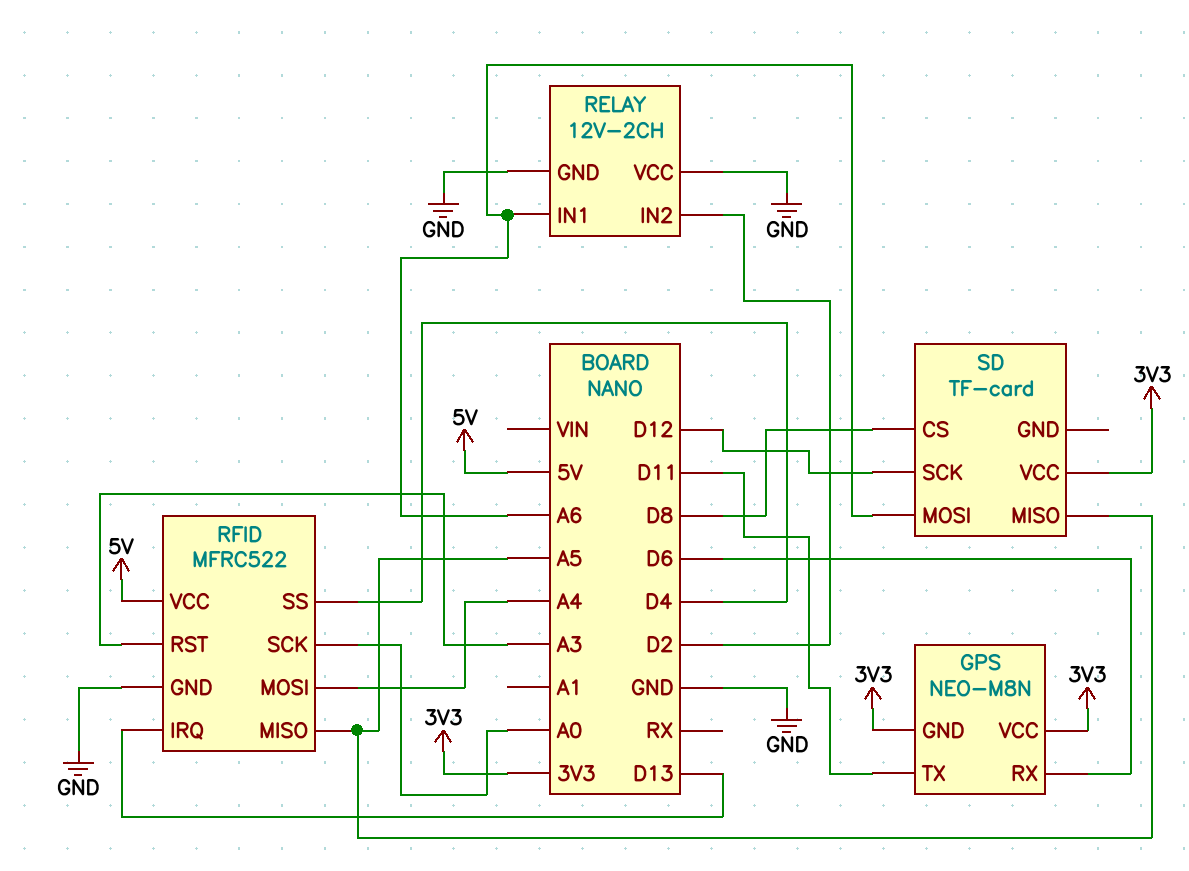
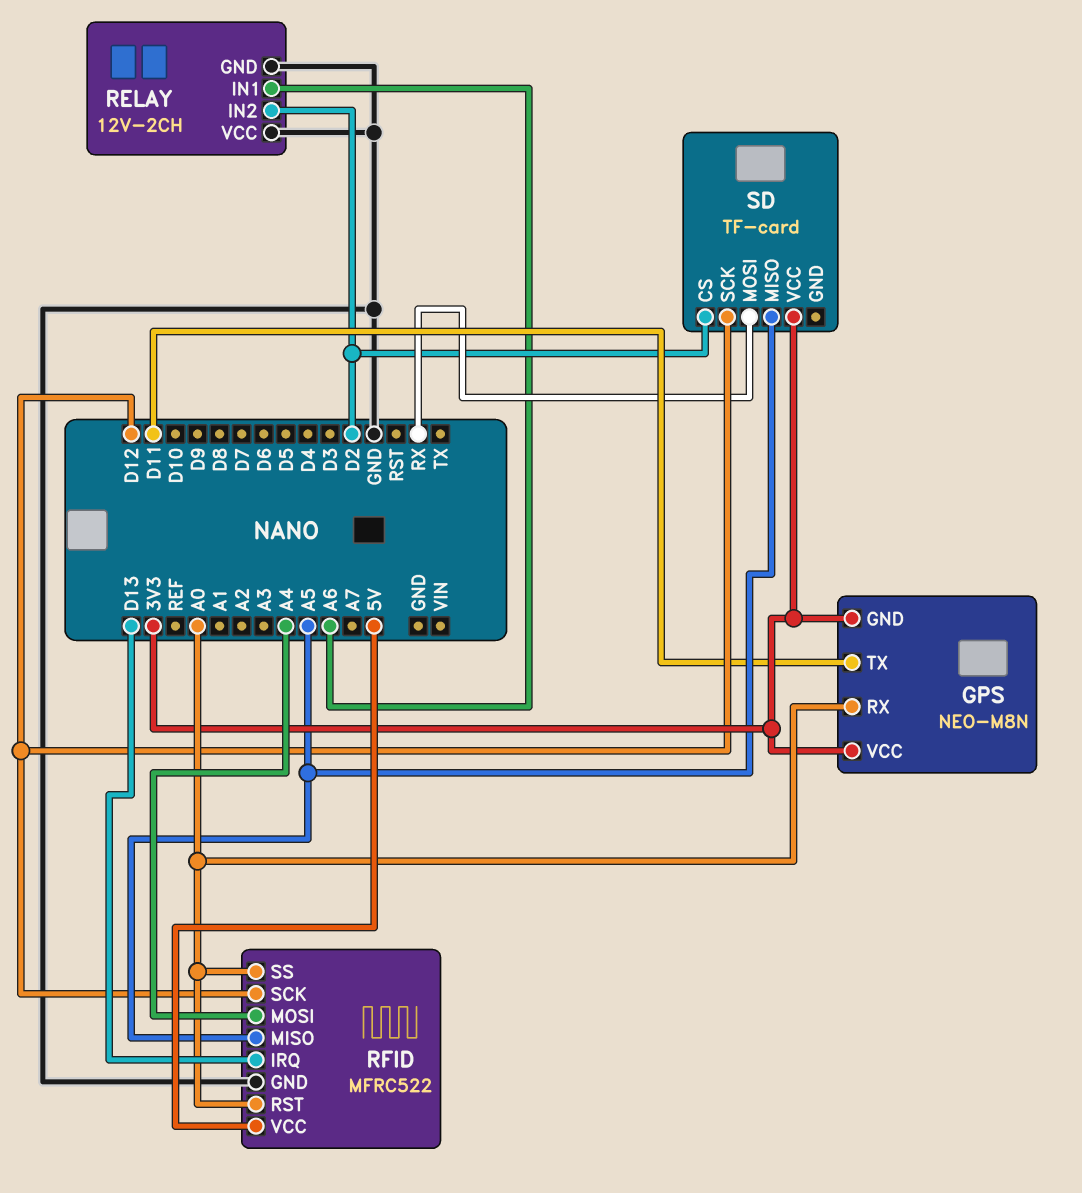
GPS pin RX: D6 -> A0
RFID pin RST: A3 -> A0
RFID pin SCK: A0 -> D12
RFID pin SS: D4 -> A0
SD pin CS: D8 -> D2
SD pin MOSI: A6 -> RX

